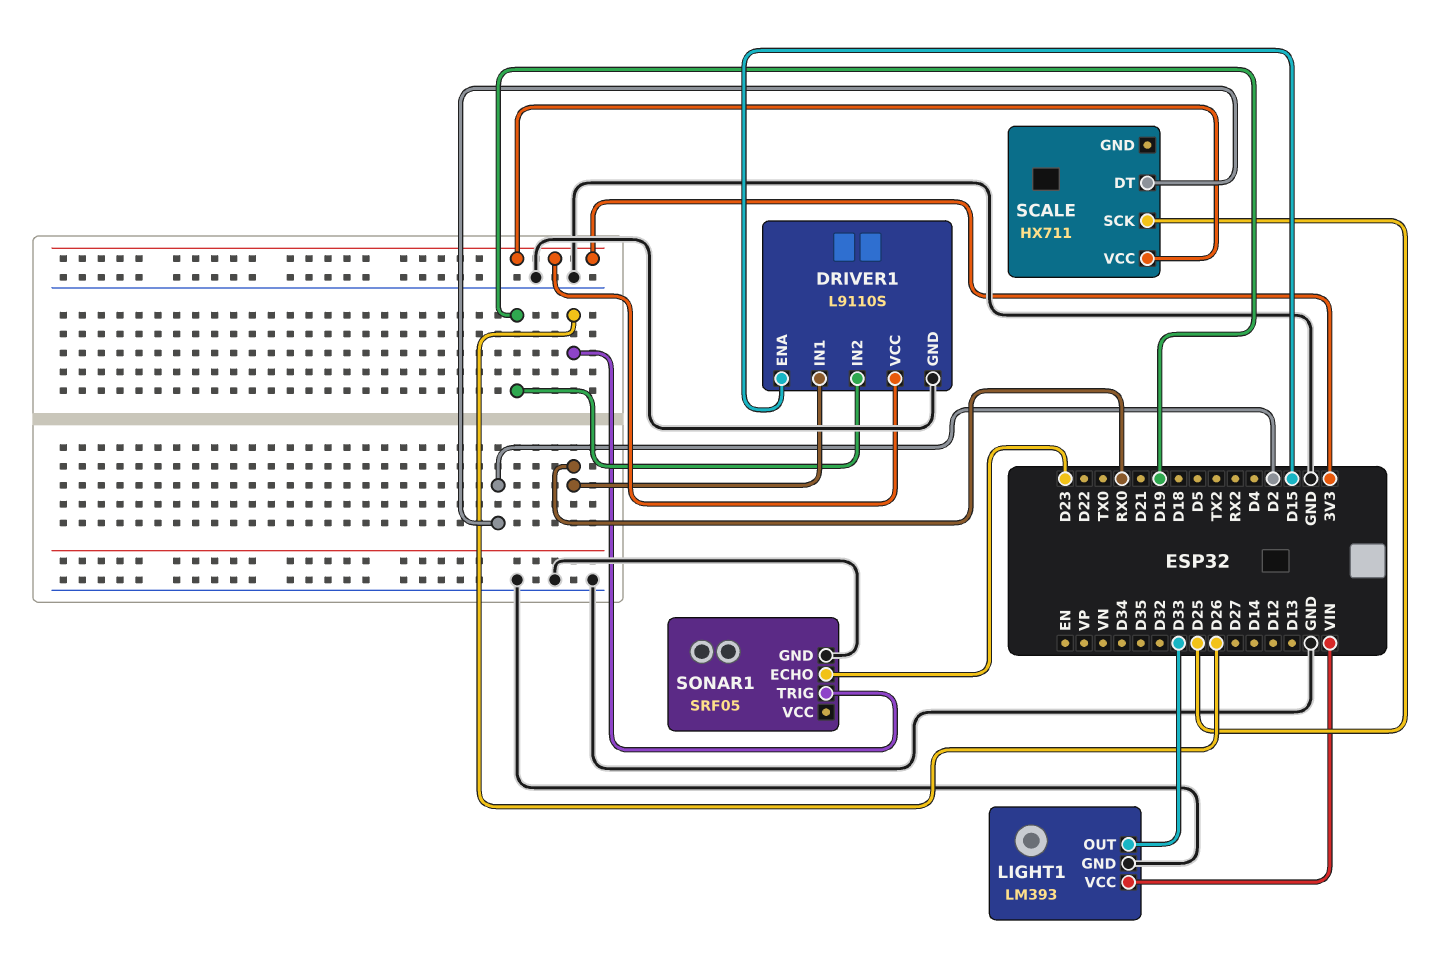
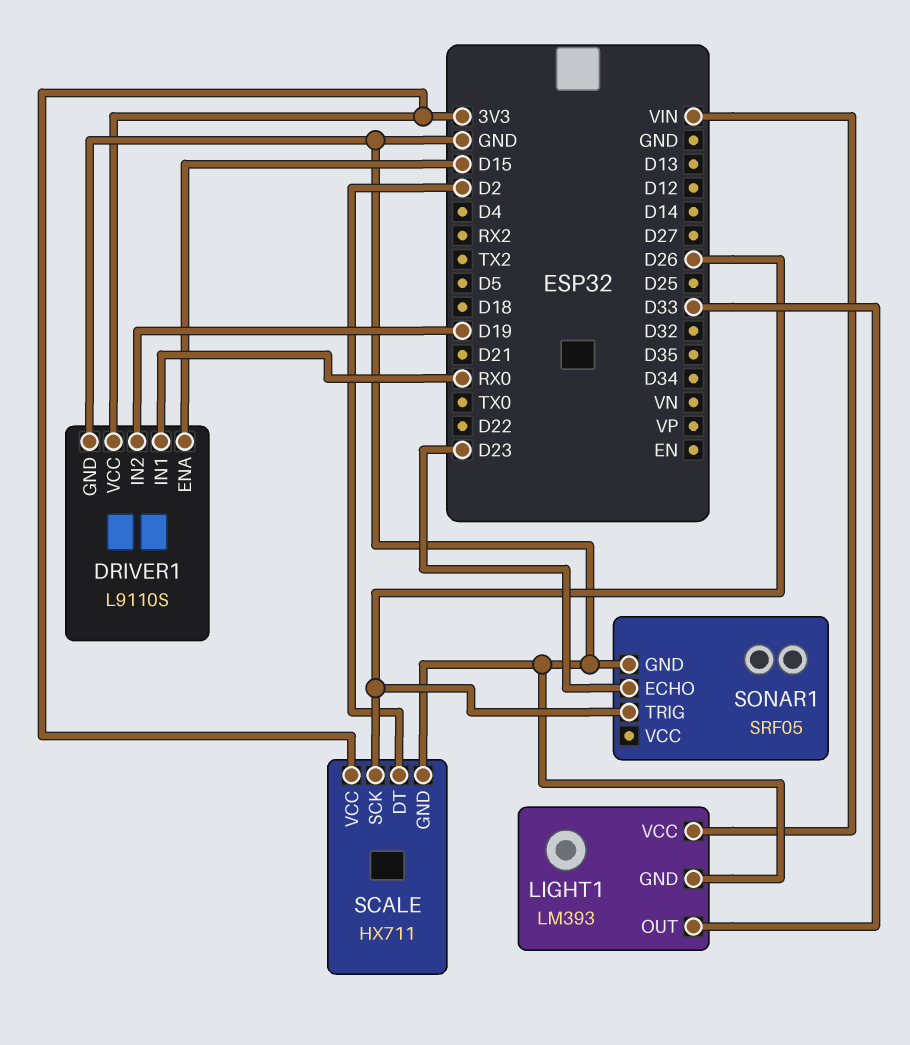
SCALE pin GND: none -> GND
SCALE pin SCK: D25 -> D26

